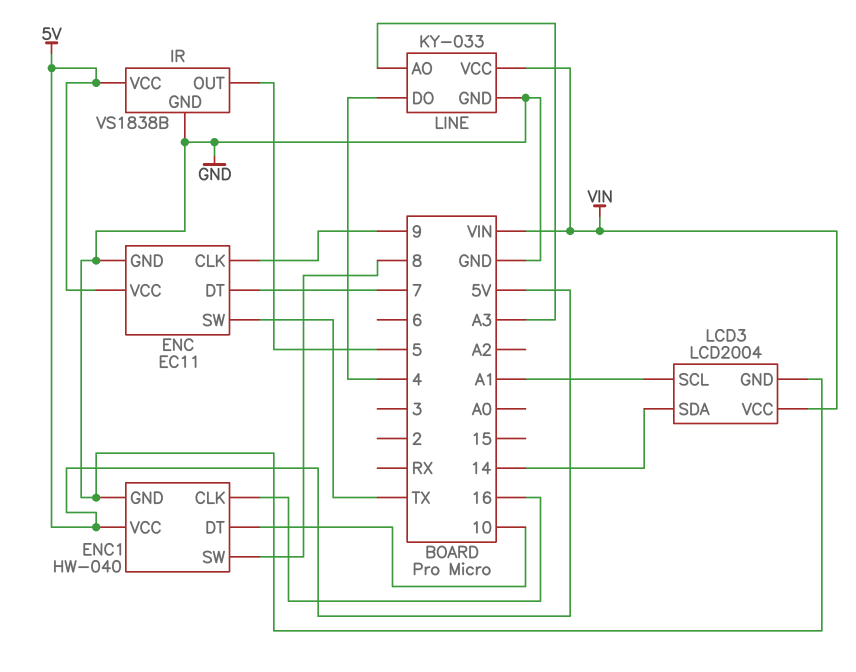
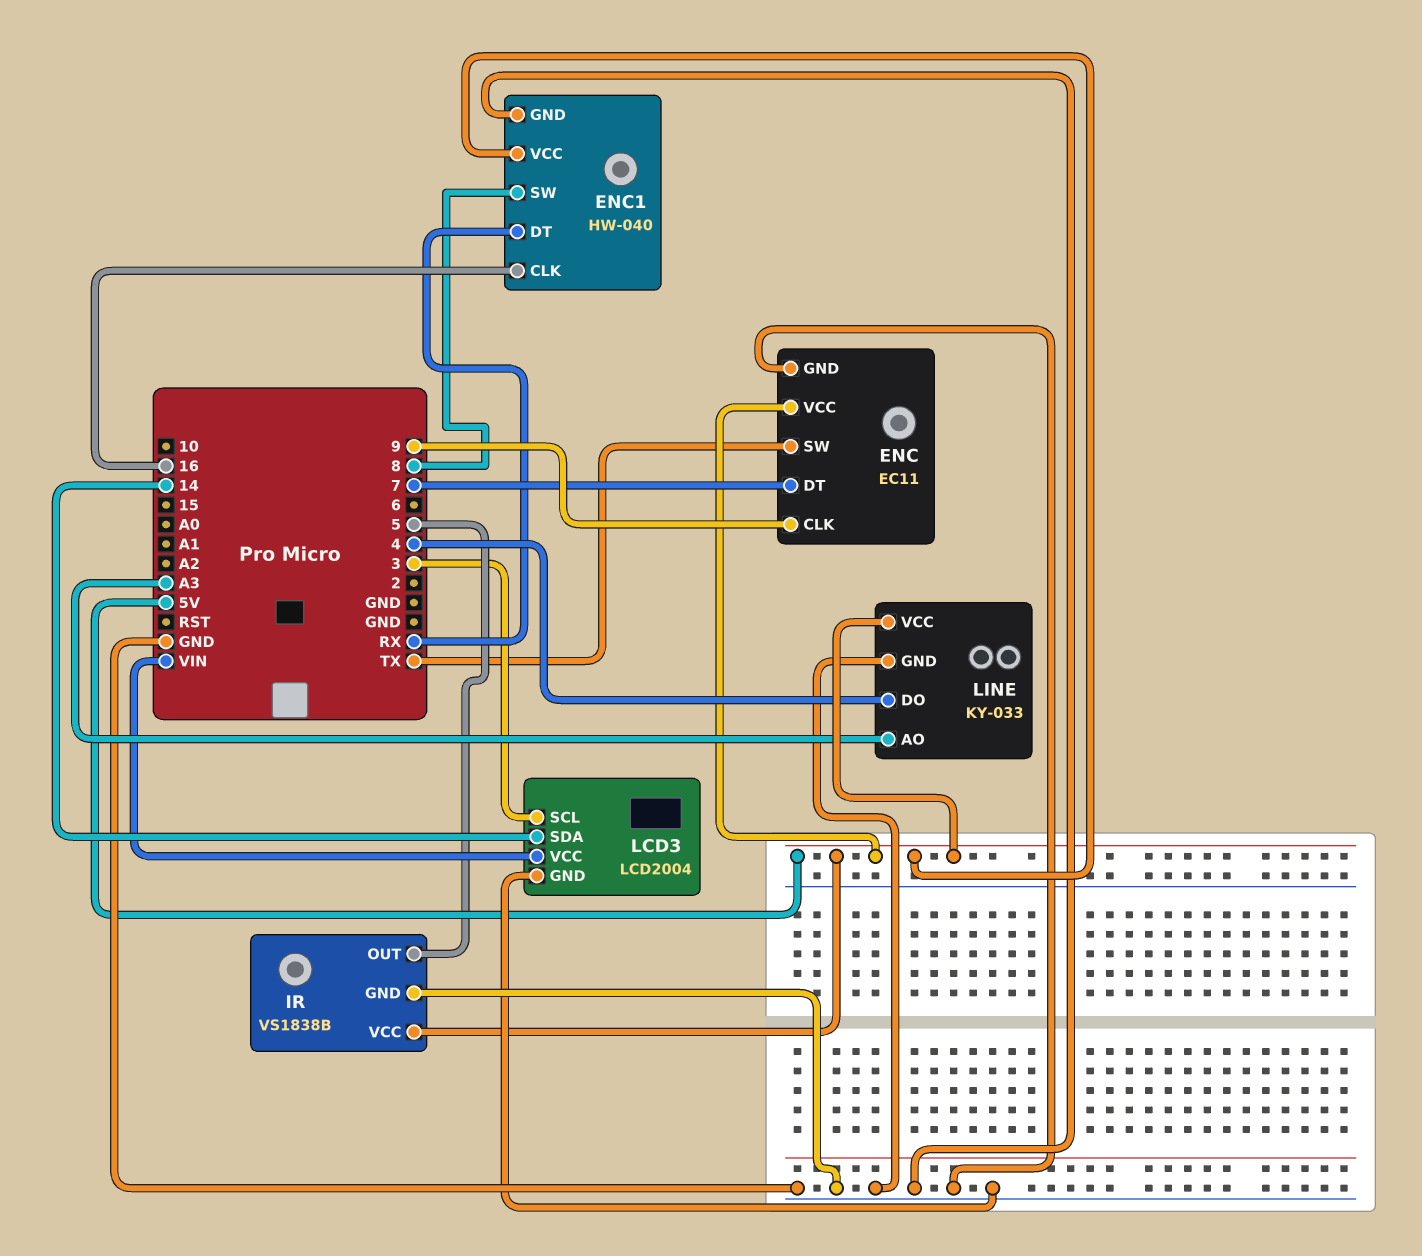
ENC1 pin DT: 10 -> RX
LCD3 pin SCL: A1 -> 3
LINE pin VCC: VIN -> 5V

